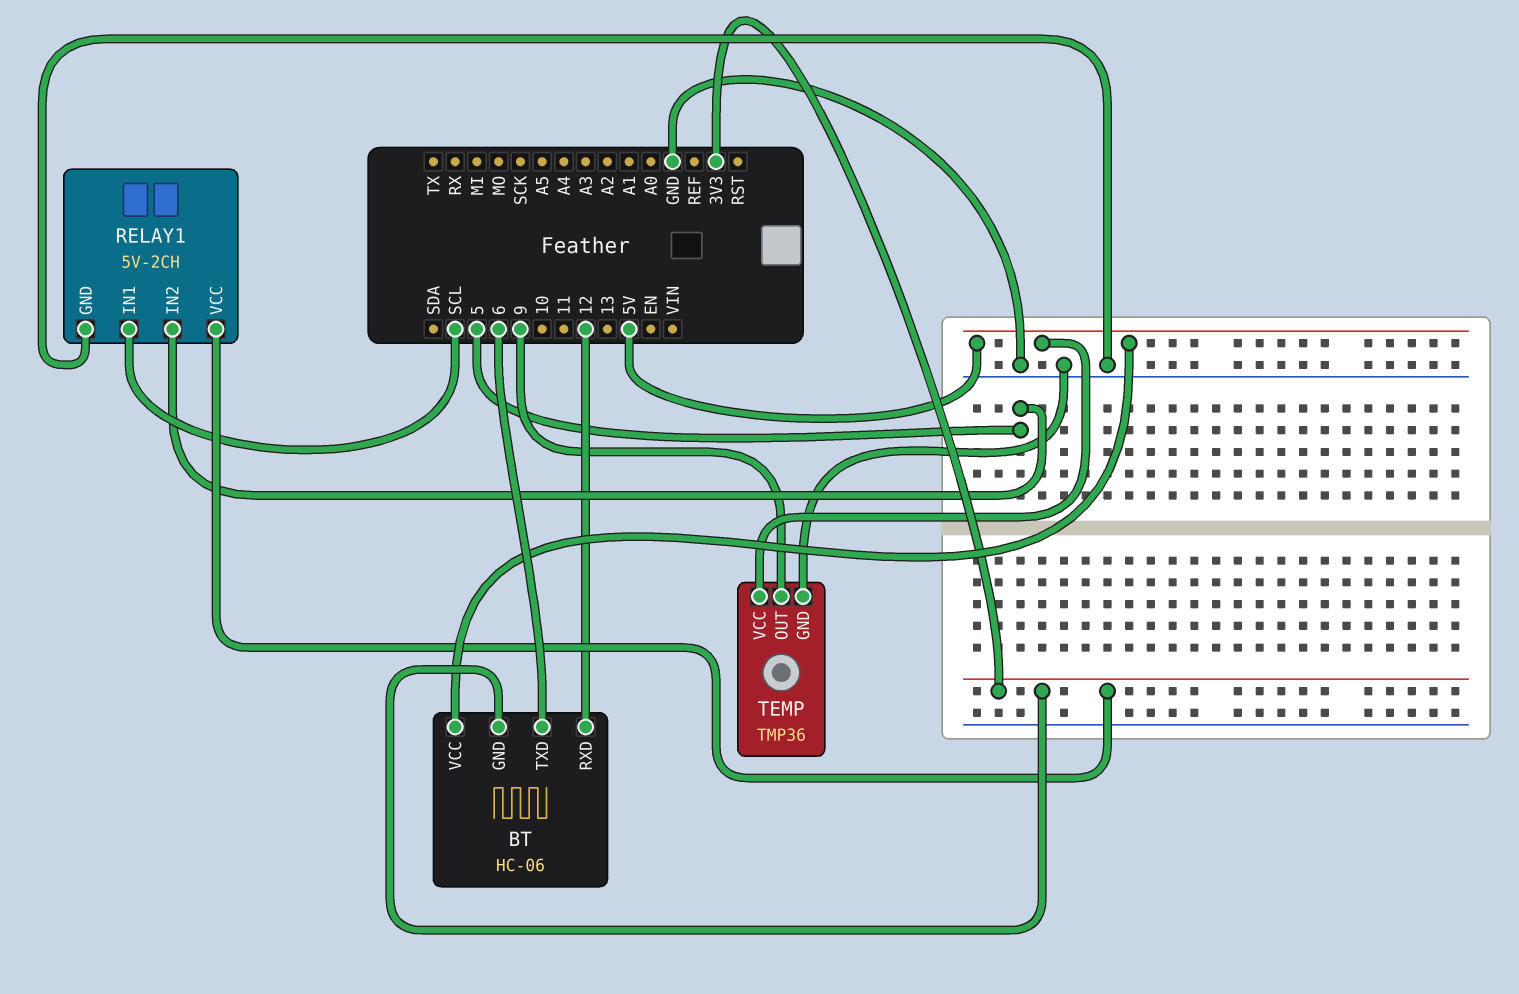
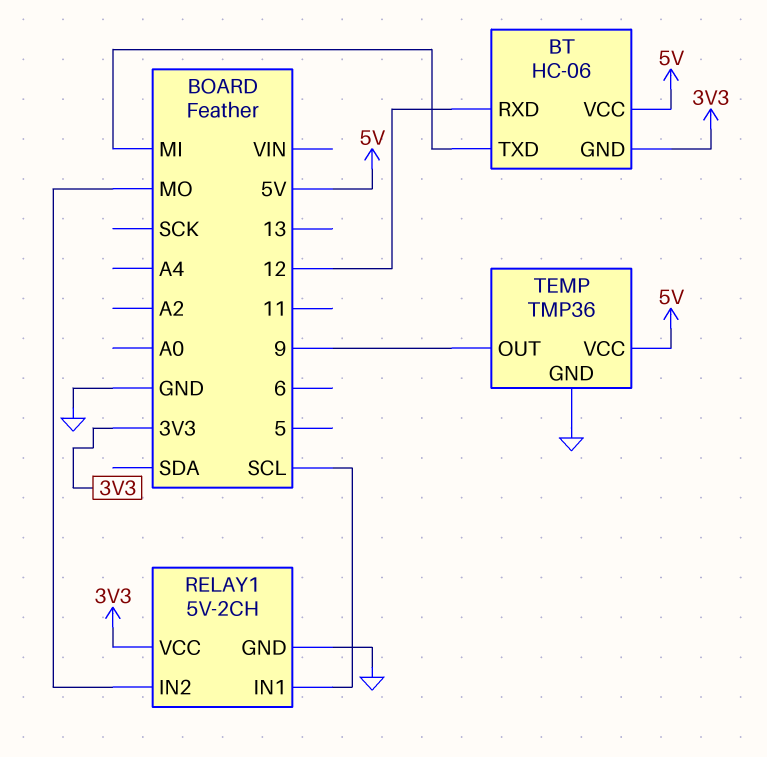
BT pin TXD: 6 -> MI
RELAY1 pin IN2: 5 -> MO

